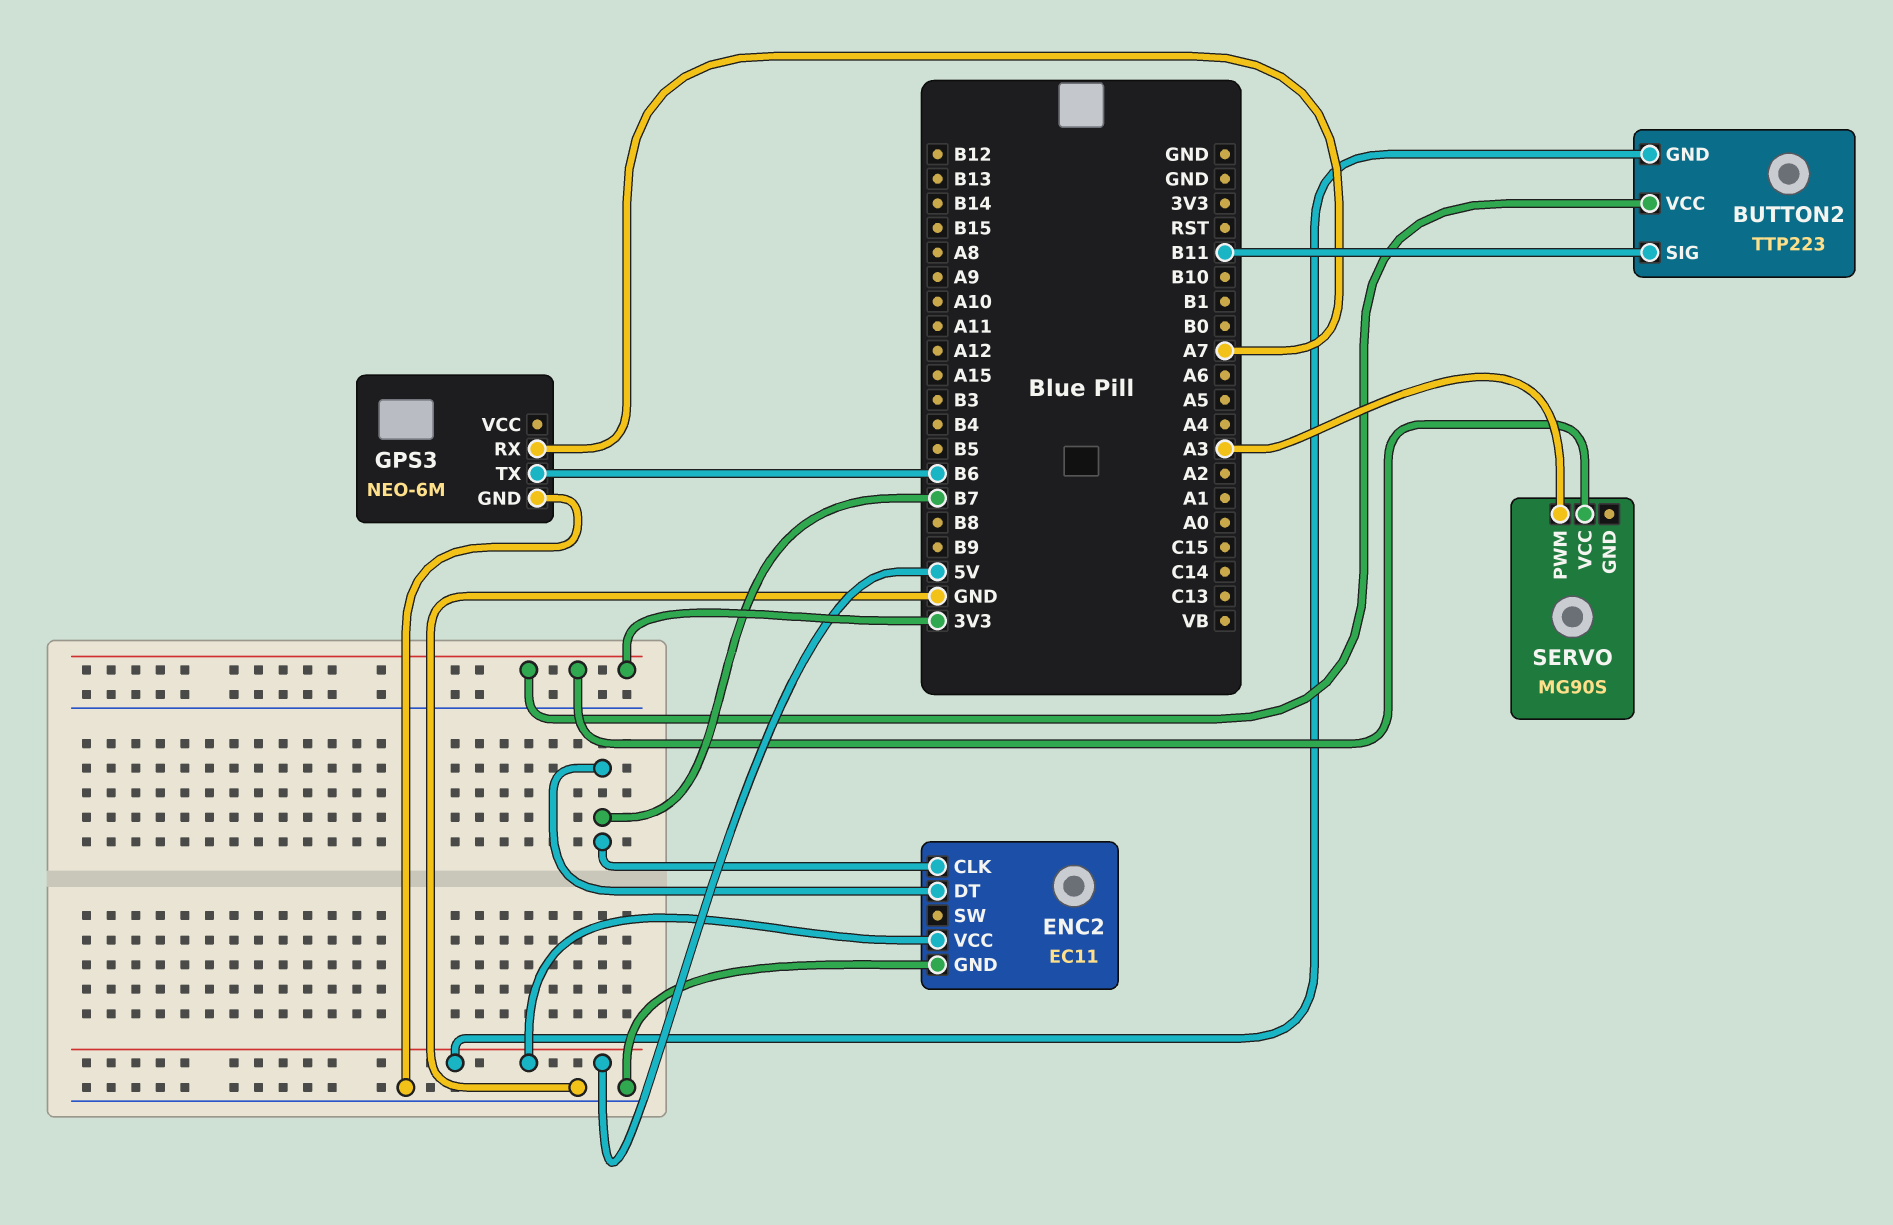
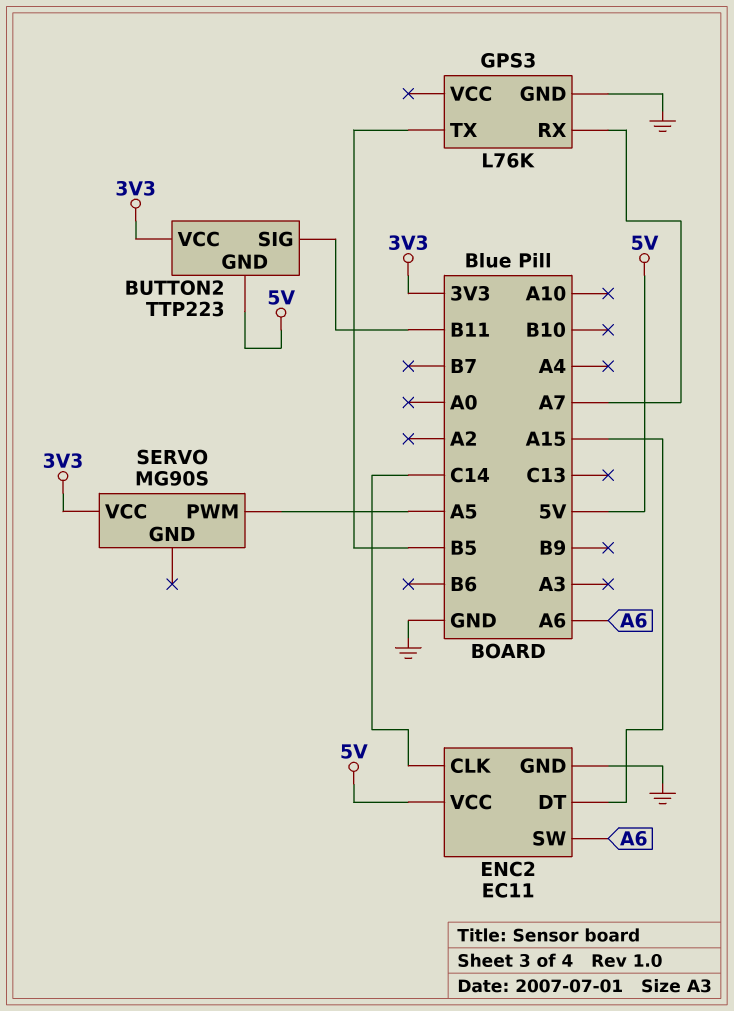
ENC2 pin CLK: B7 -> C14
ENC2 pin DT: B7 -> A15
ENC2 pin SW: none -> A6
GPS3: NEO-6M -> L76K
GPS3 pin TX: B6 -> B5
SERVO pin PWM: A3 -> A5

